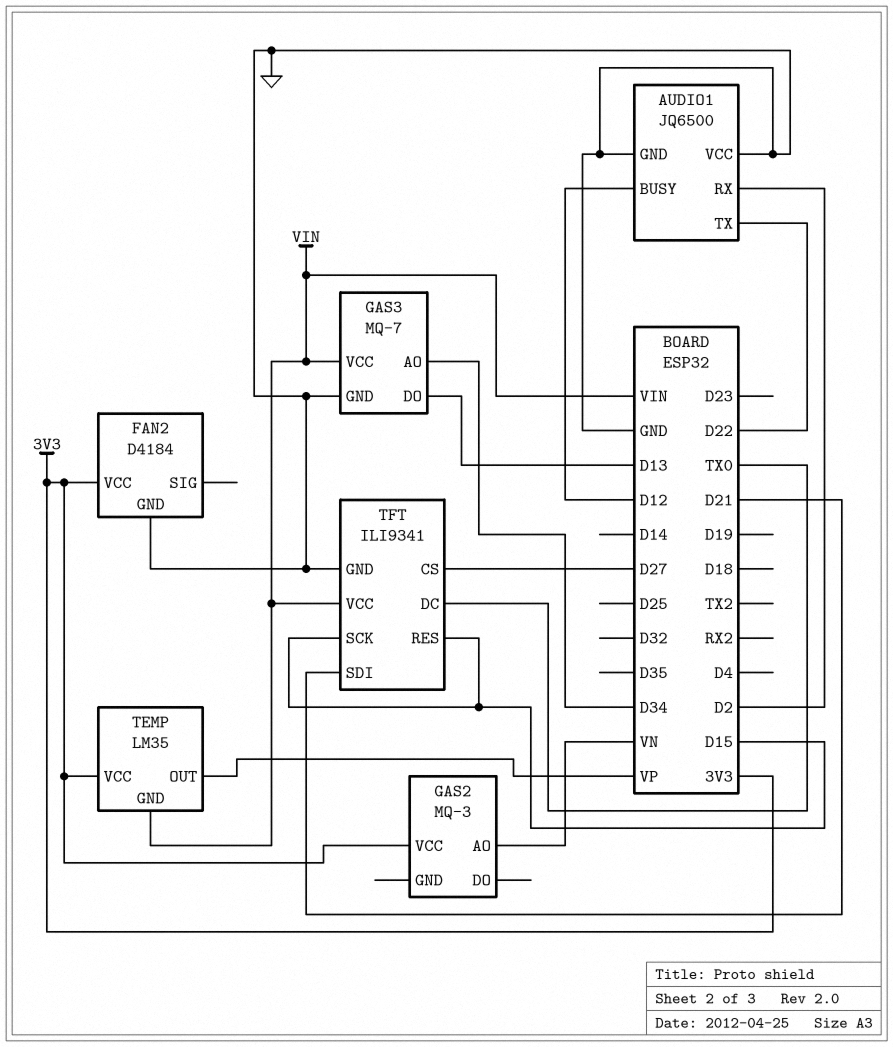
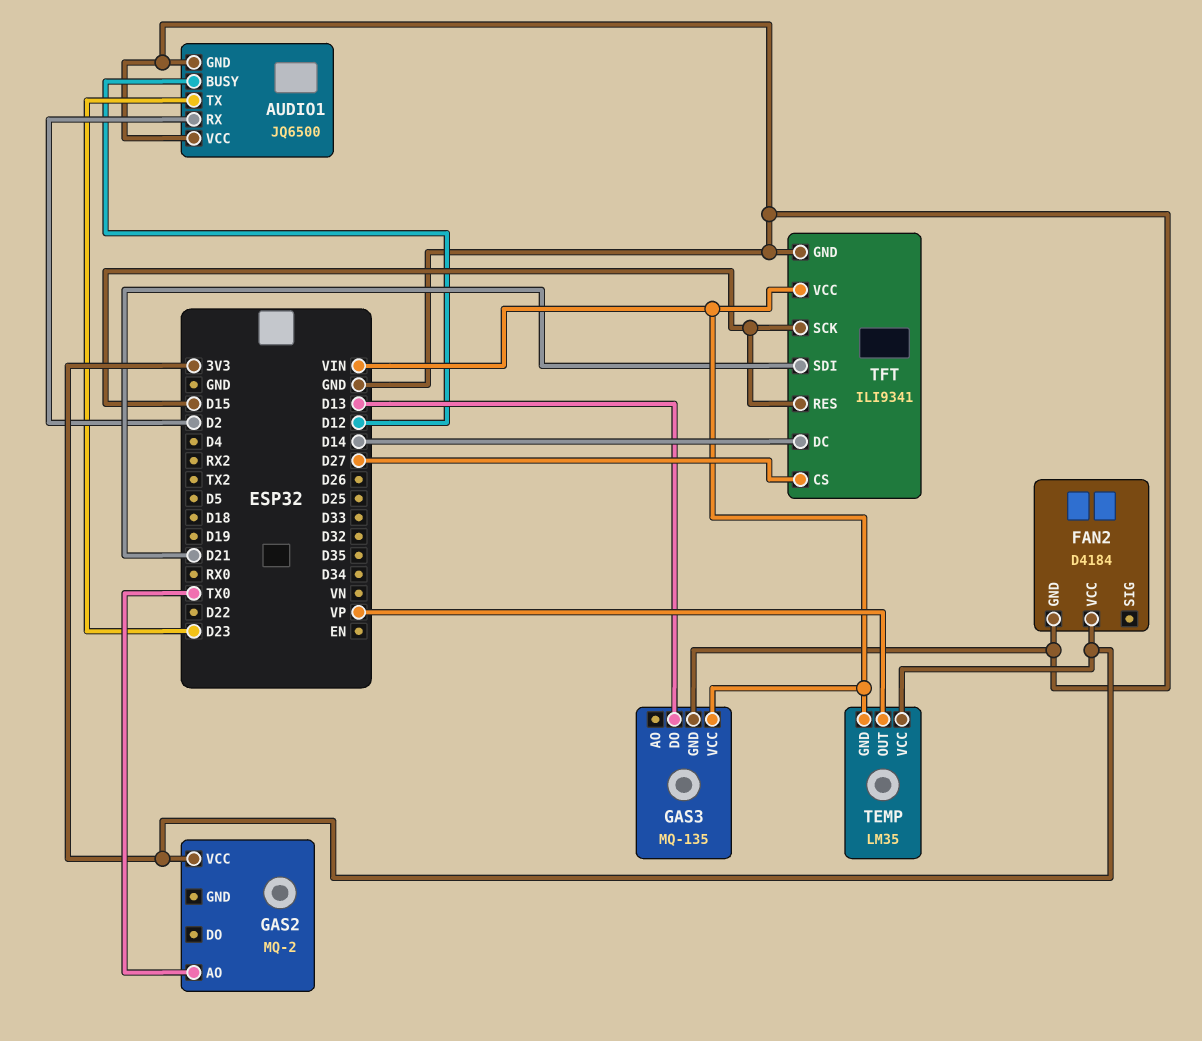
AUDIO1 pin TX: D22 -> D23
GAS2: MQ-3 -> MQ-2
GAS2 pin AO: VN -> TX0
GAS3: MQ-7 -> MQ-135
GAS3 pin AO: D34 -> none
TFT pin DC: TX0 -> D14

